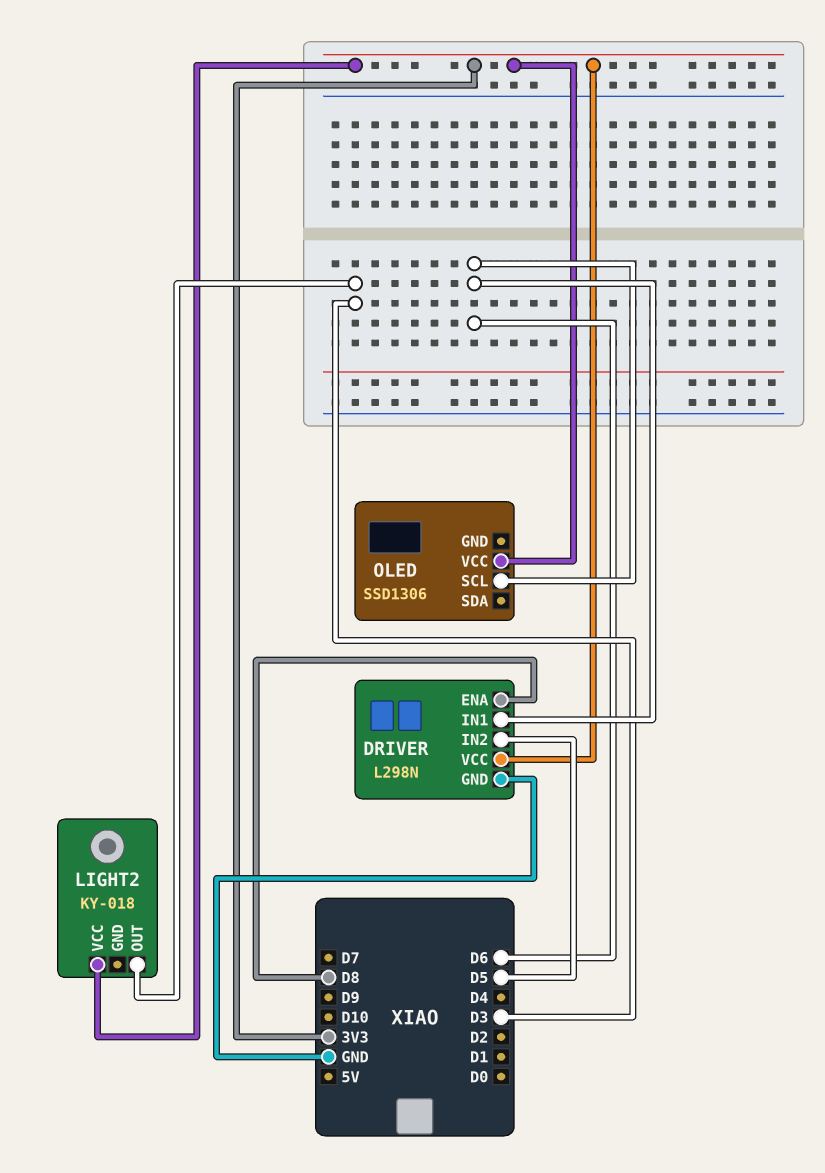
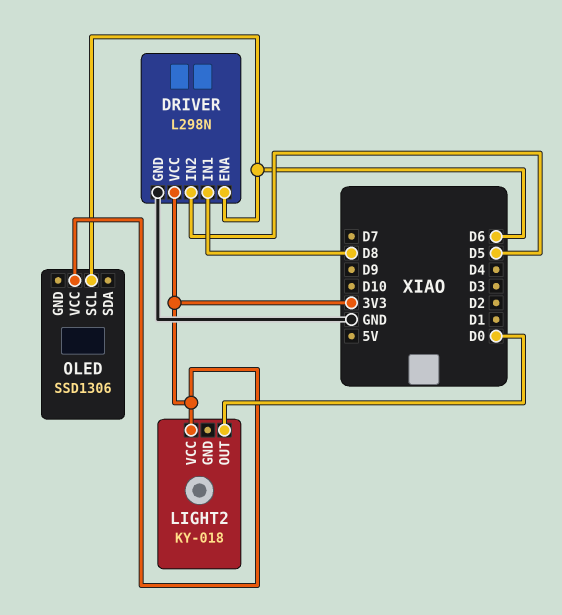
DRIVER pin ENA: D8 -> D6
DRIVER pin IN1: D6 -> D8
LIGHT2 pin OUT: D3 -> D0

